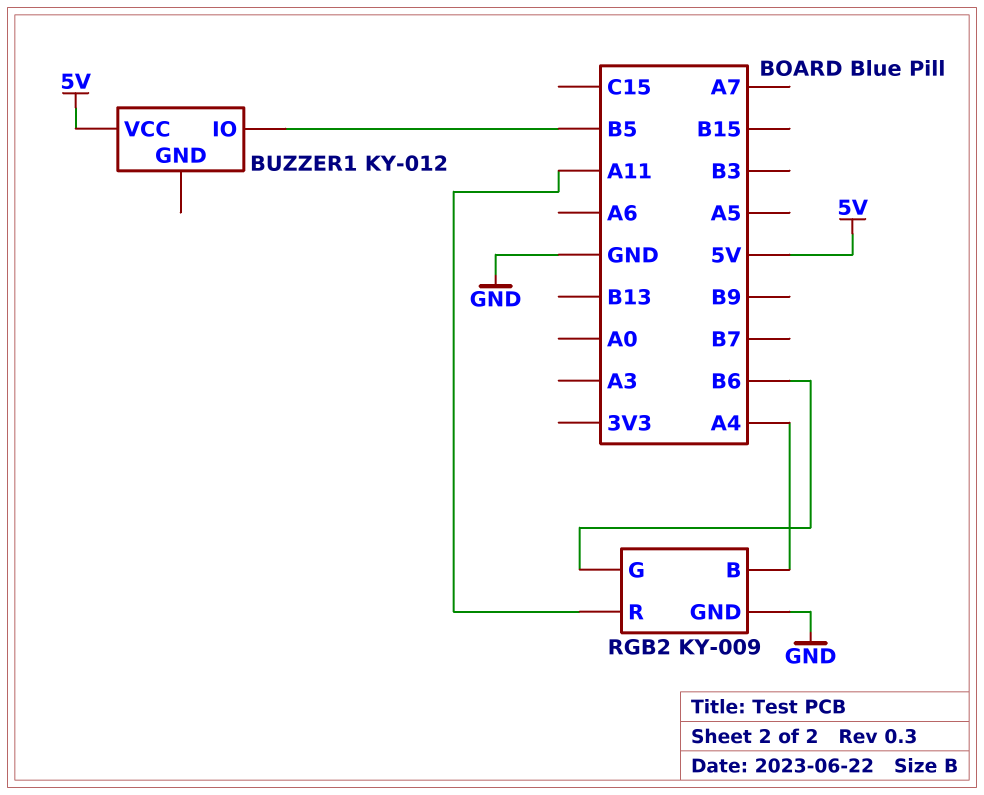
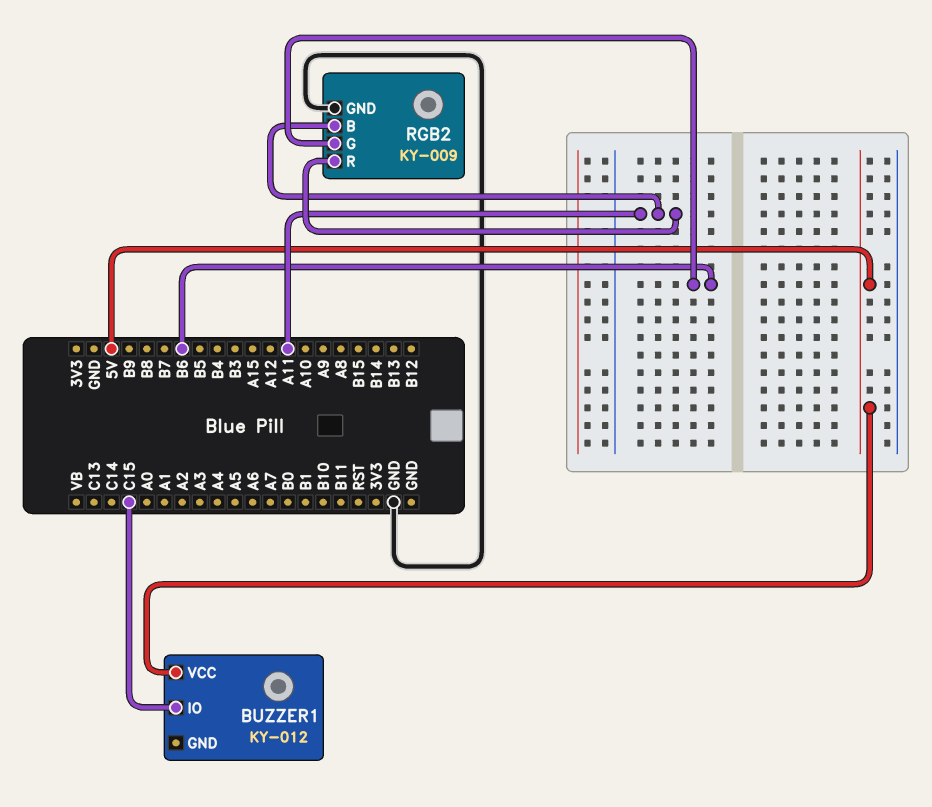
BUZZER1 pin IO: B5 -> C15
RGB2 pin B: A4 -> A11

